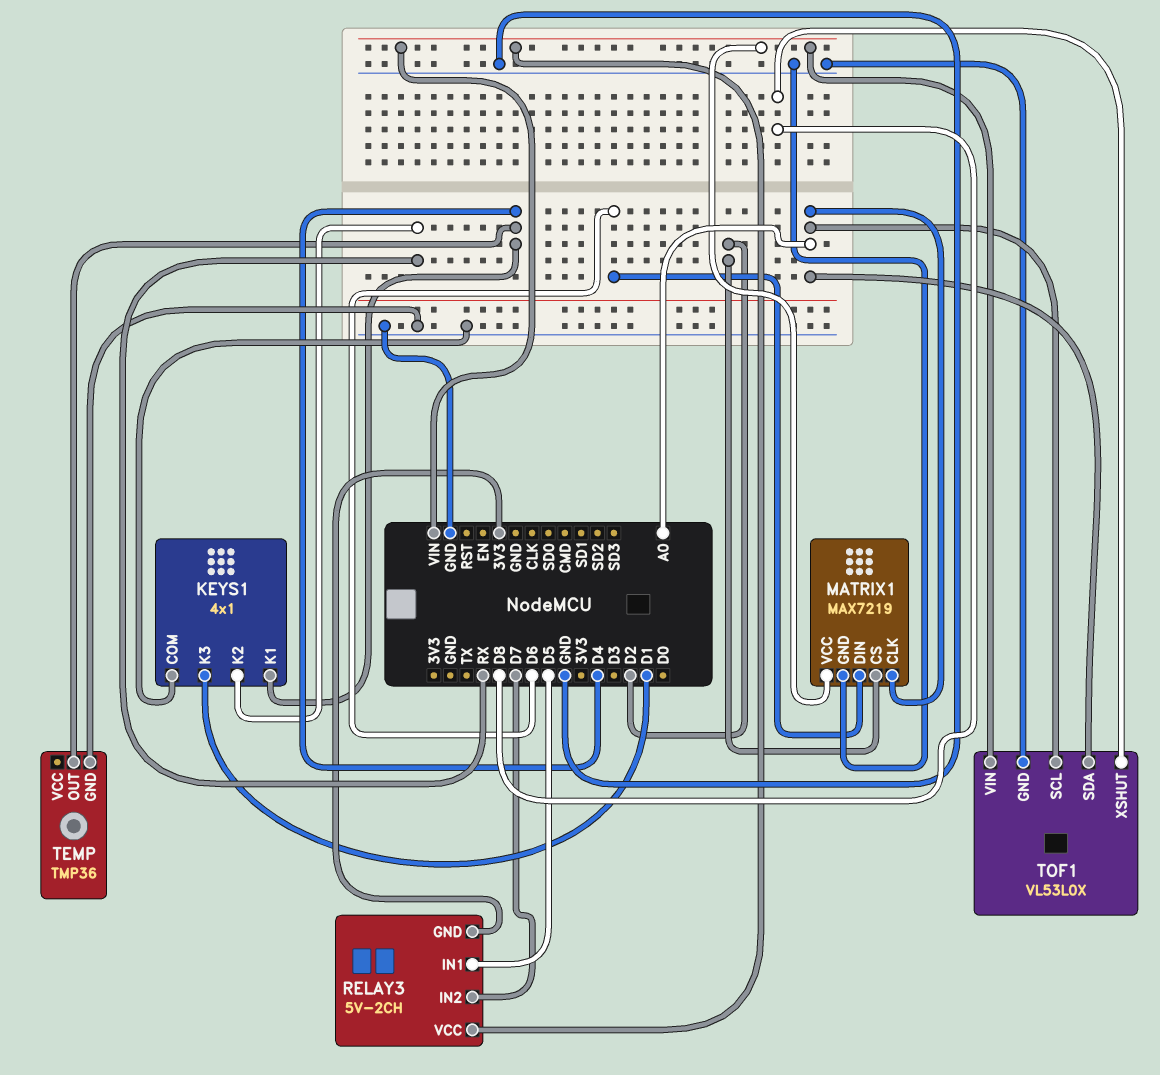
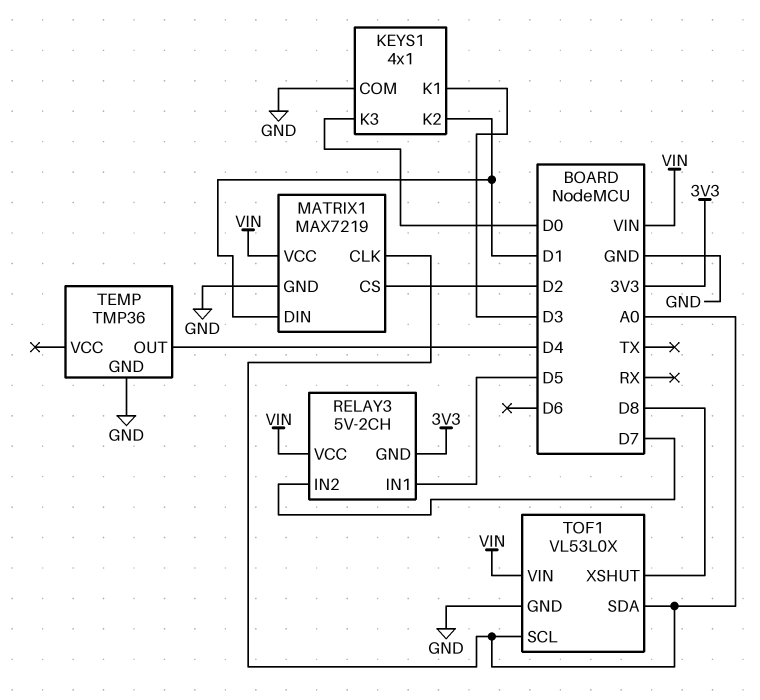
KEYS1 pin K1: D4 -> D3
KEYS1 pin K2: RX -> D1
KEYS1 pin K3: D1 -> D0
MATRIX1 pin DIN: D6 -> D1

